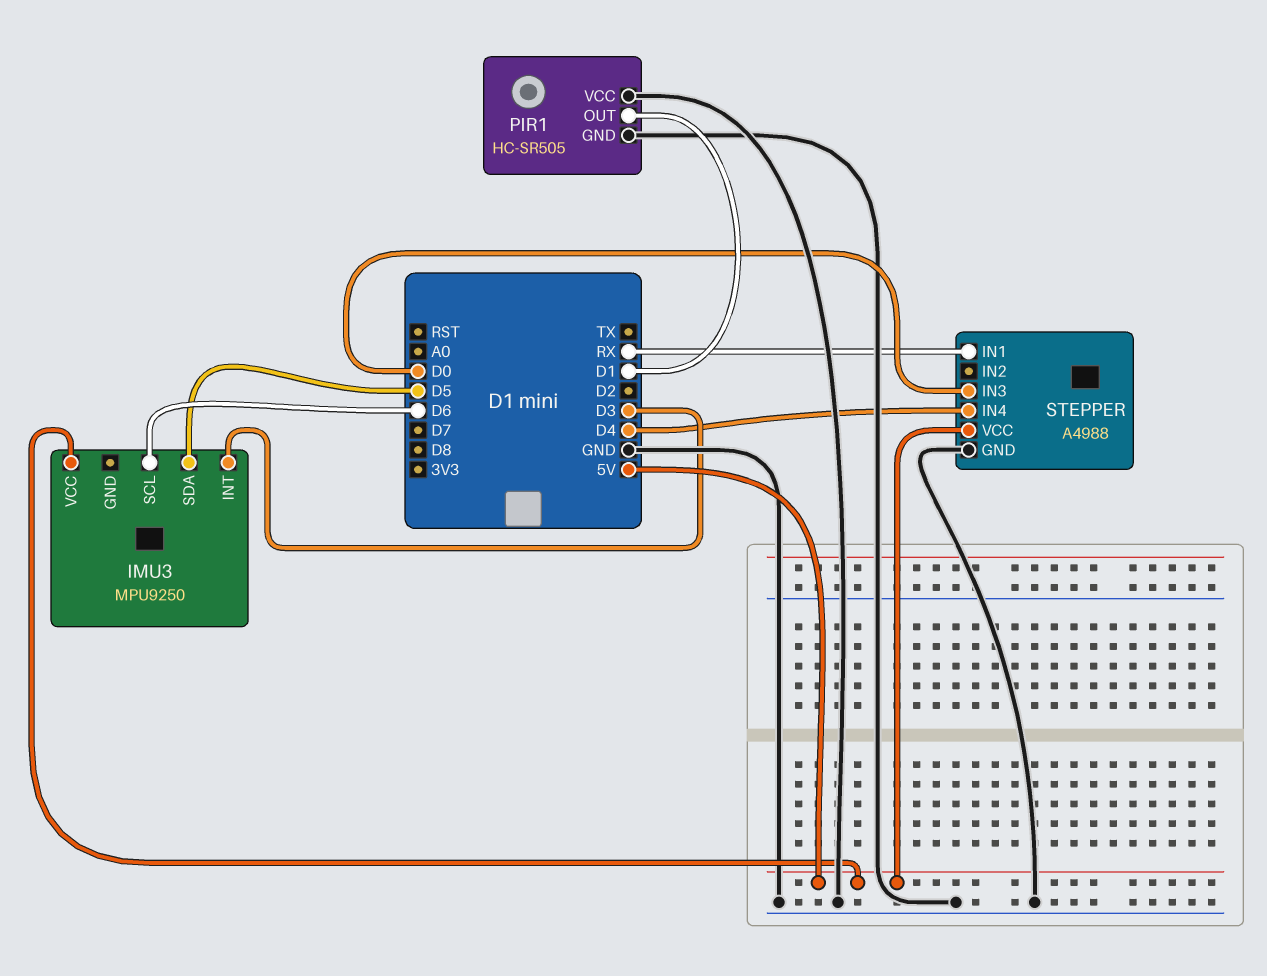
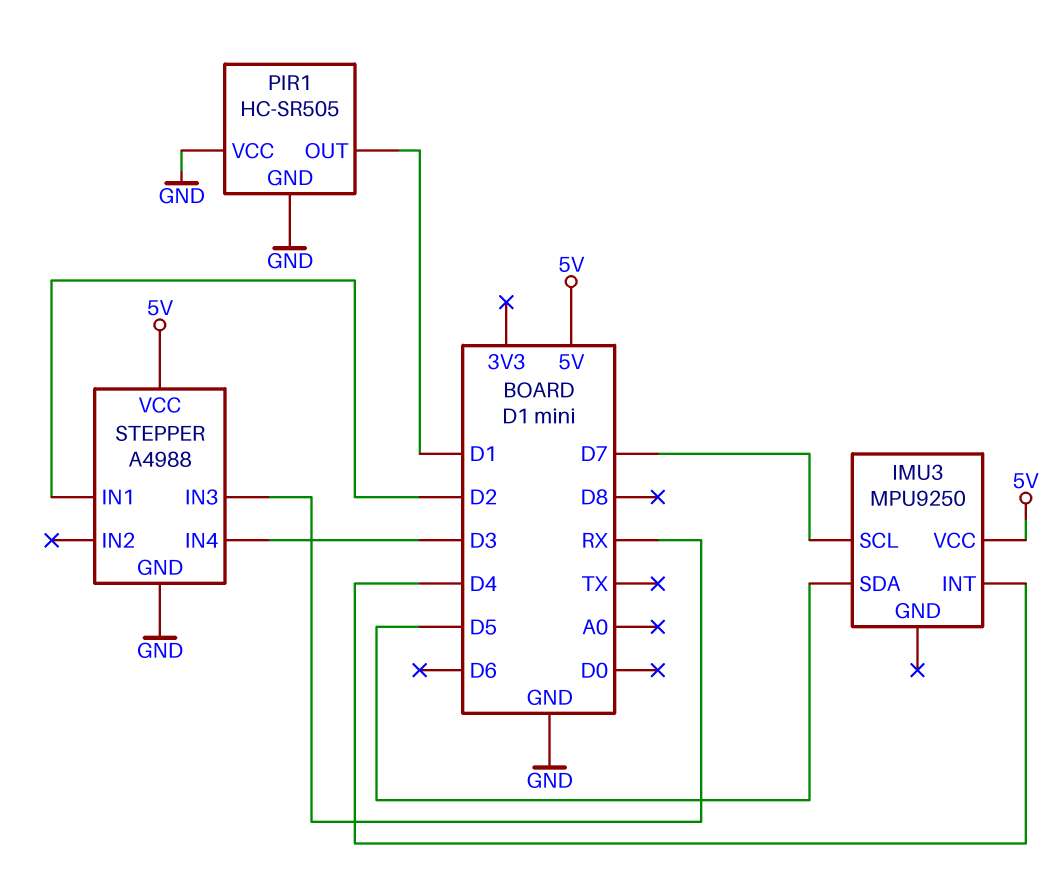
IMU3 pin INT: D3 -> D4
IMU3 pin SCL: D6 -> D7
STEPPER pin IN1: RX -> D2
STEPPER pin IN3: D0 -> RX
STEPPER pin IN4: D4 -> D3

